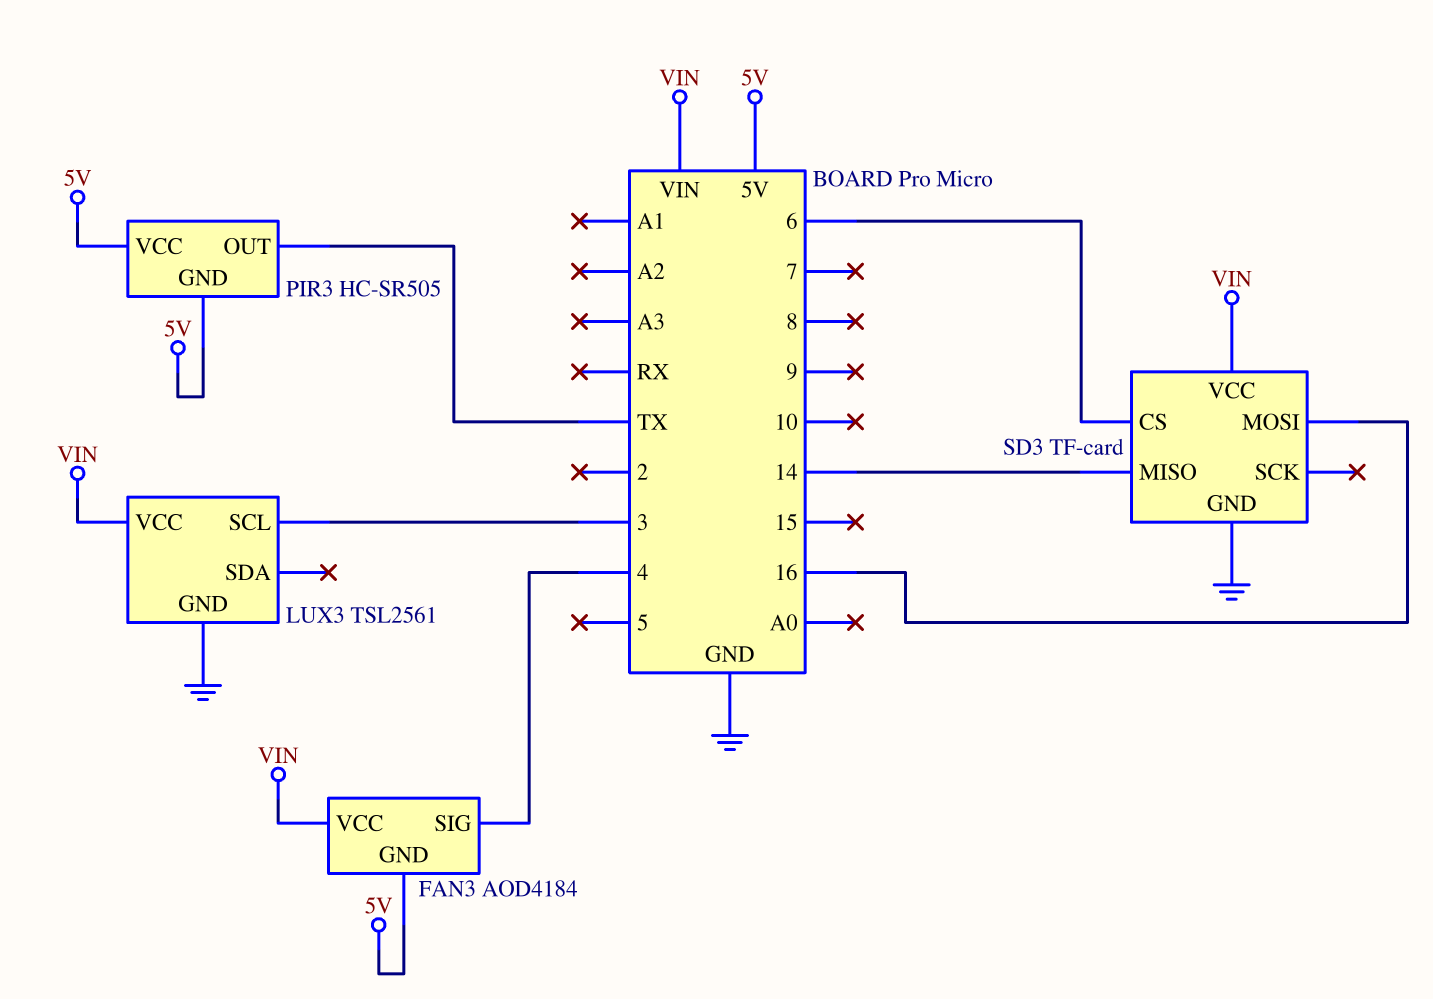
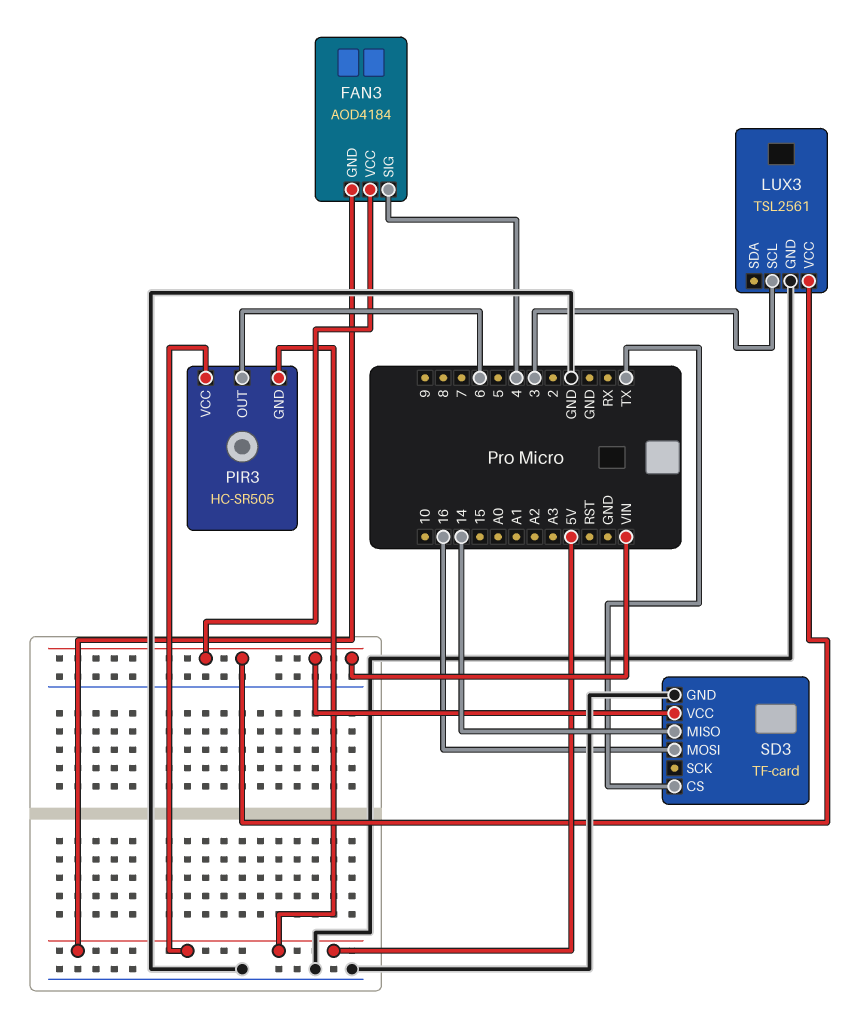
PIR3 pin OUT: TX -> 6
SD3 pin CS: 6 -> TX

